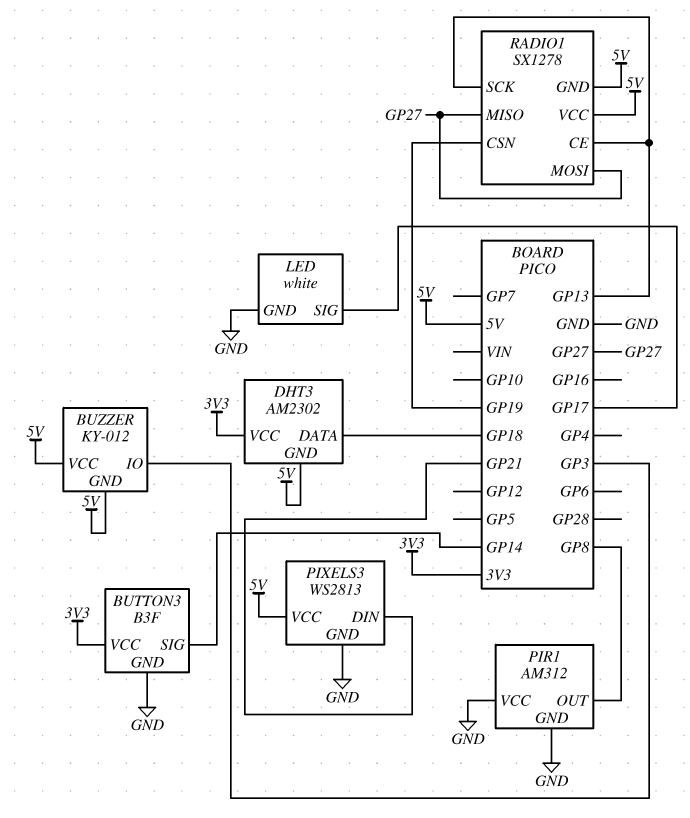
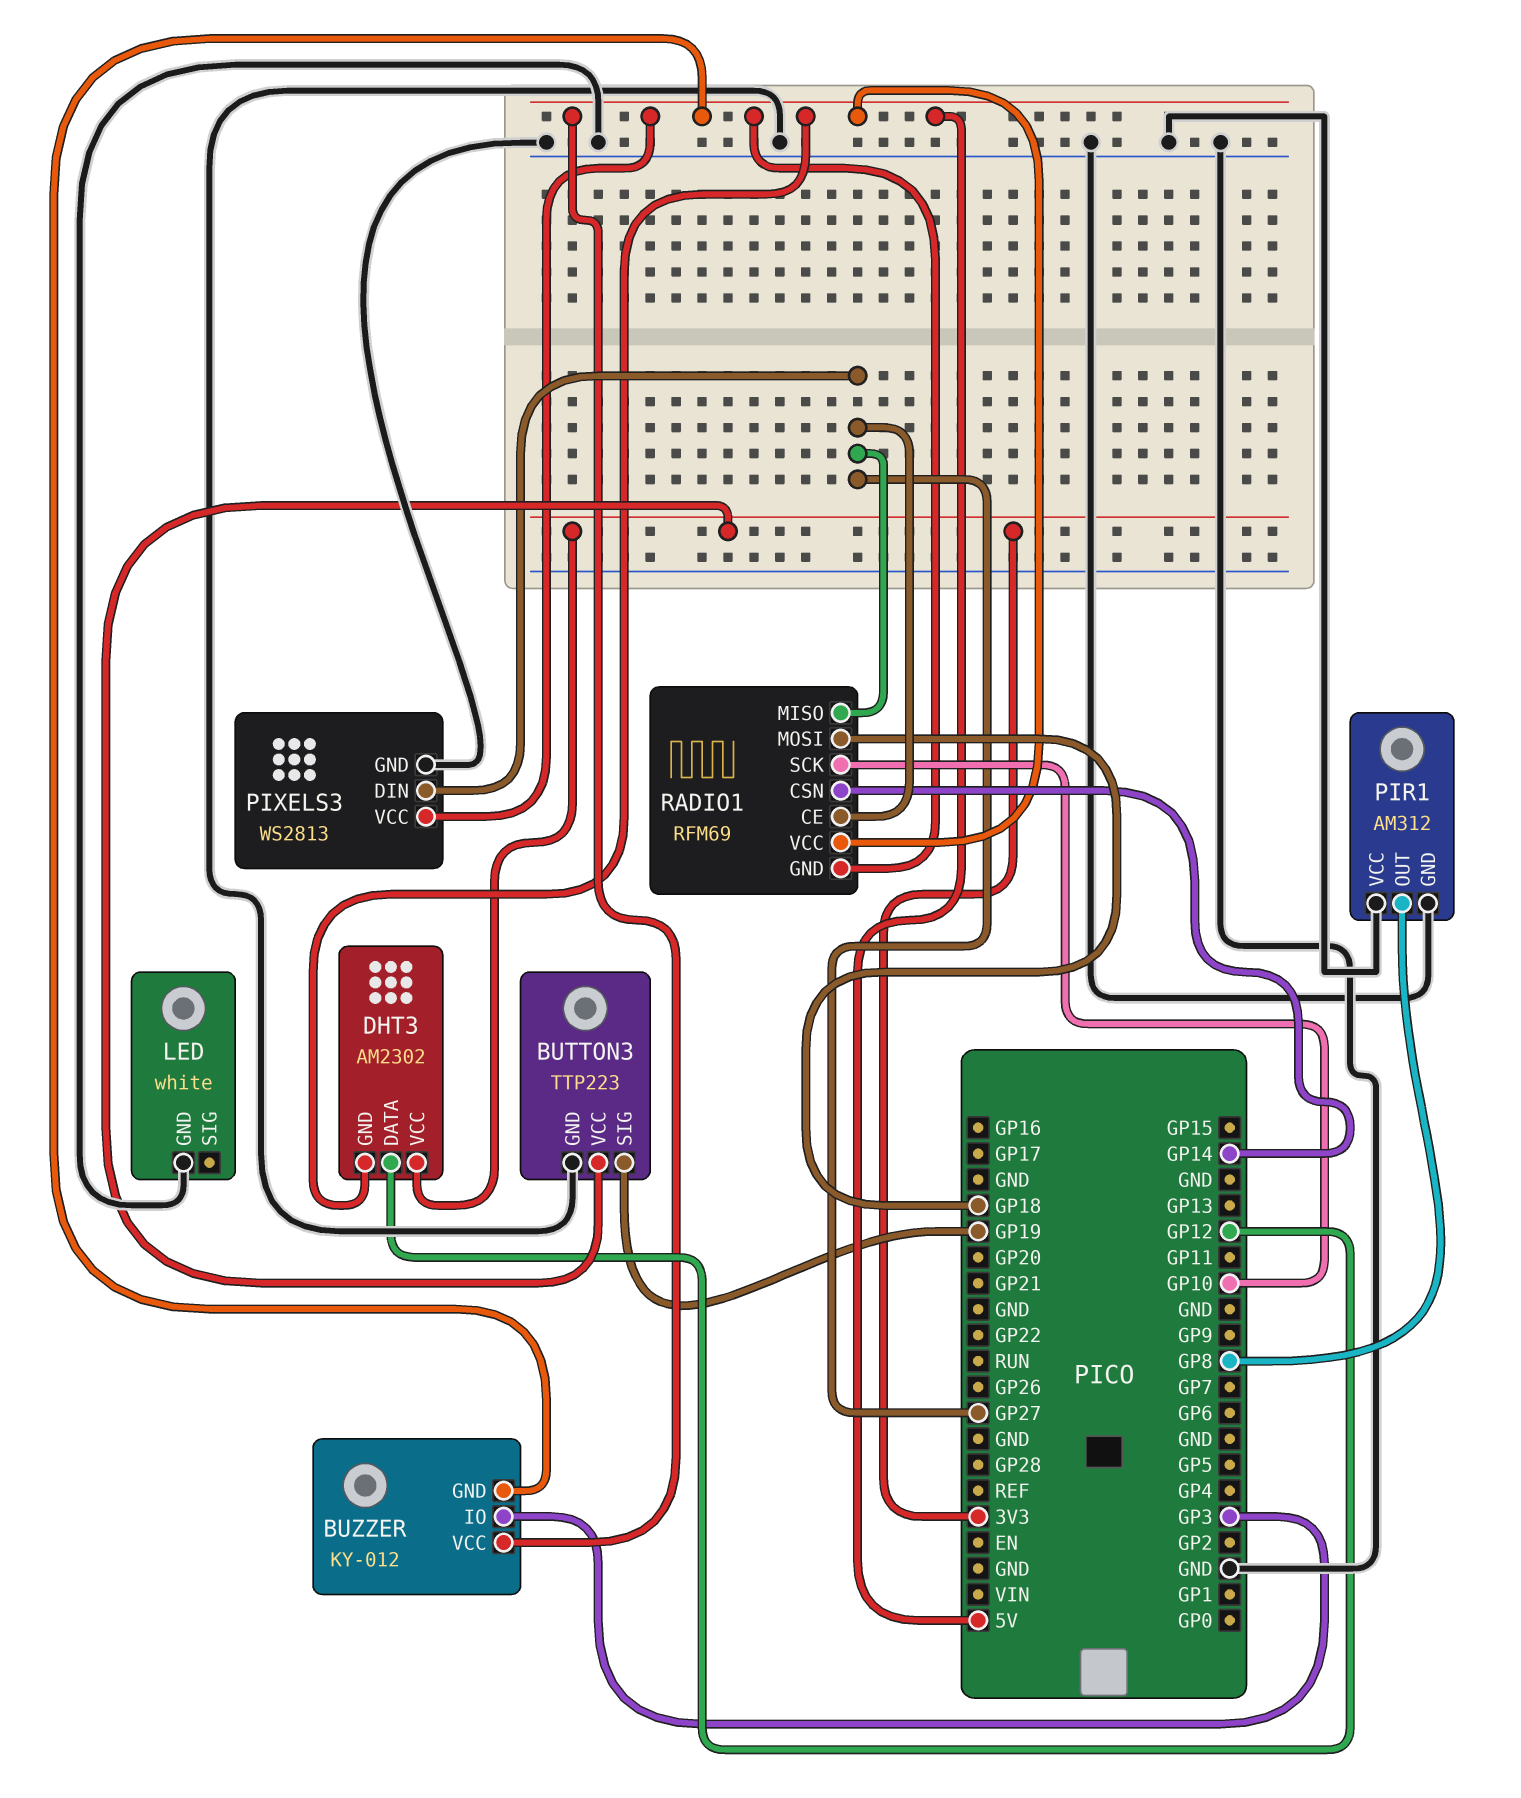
BUTTON3: B3F -> TTP223
BUTTON3 pin SIG: GP14 -> GP19
DHT3 pin DATA: GP18 -> GP12
LED pin SIG: GP17 -> none
PIXELS3 pin DIN: GP21 -> GP27
RADIO1: SX1278 -> RFM69
RADIO1 pin CE: GP13 -> GP27
RADIO1 pin CSN: GP19 -> GP14
RADIO1 pin MOSI: GP27 -> GP18
RADIO1 pin SCK: GP13 -> GP10

